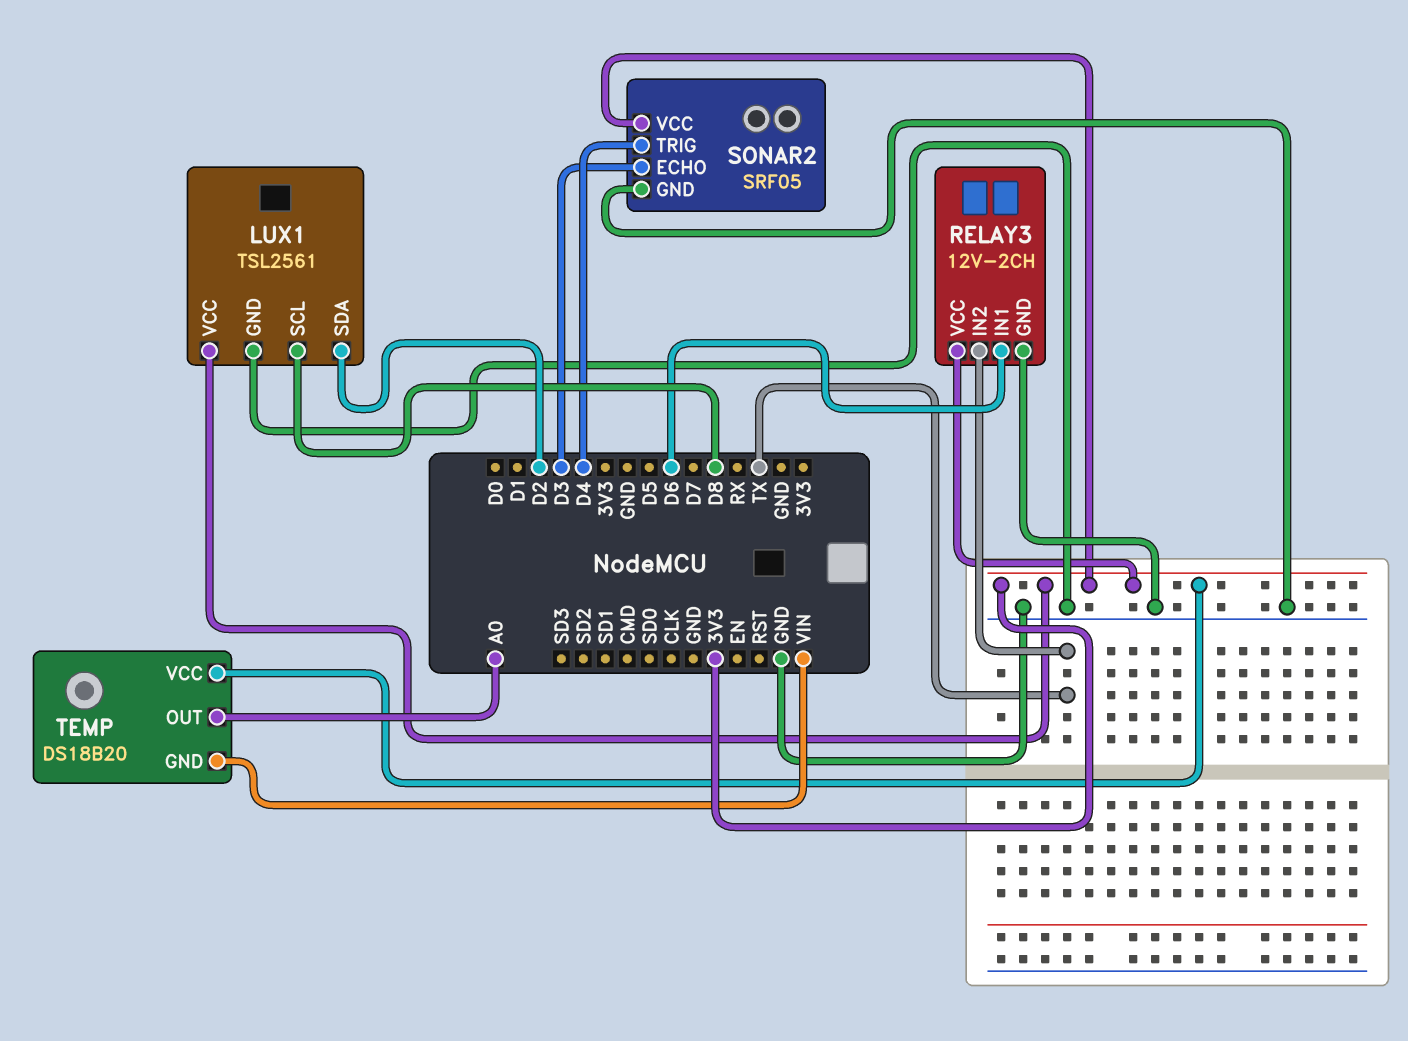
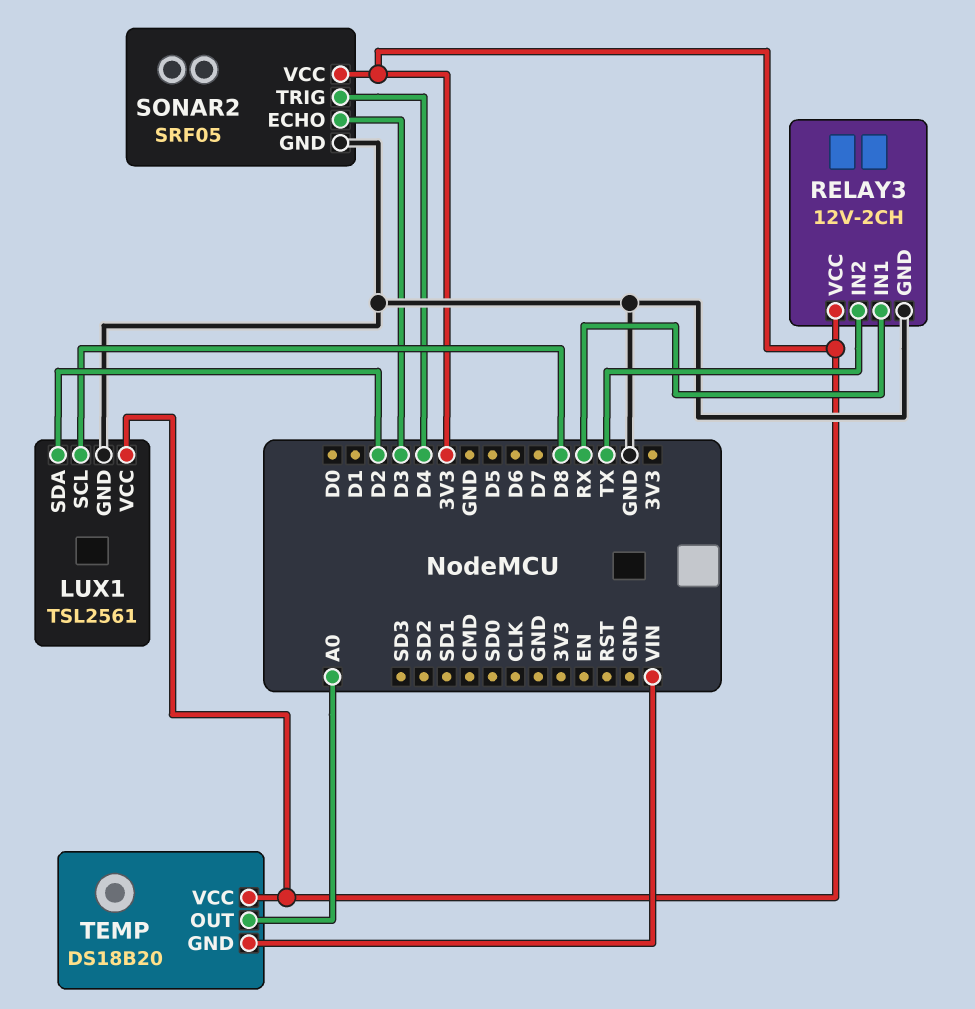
RELAY3 pin IN1: D6 -> RX

